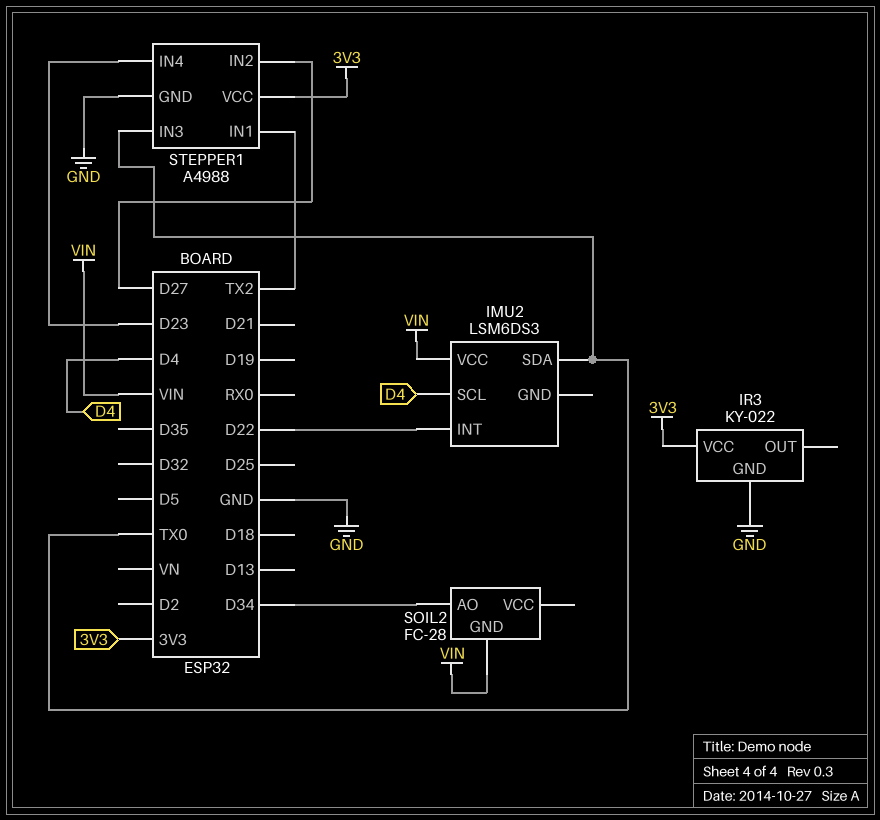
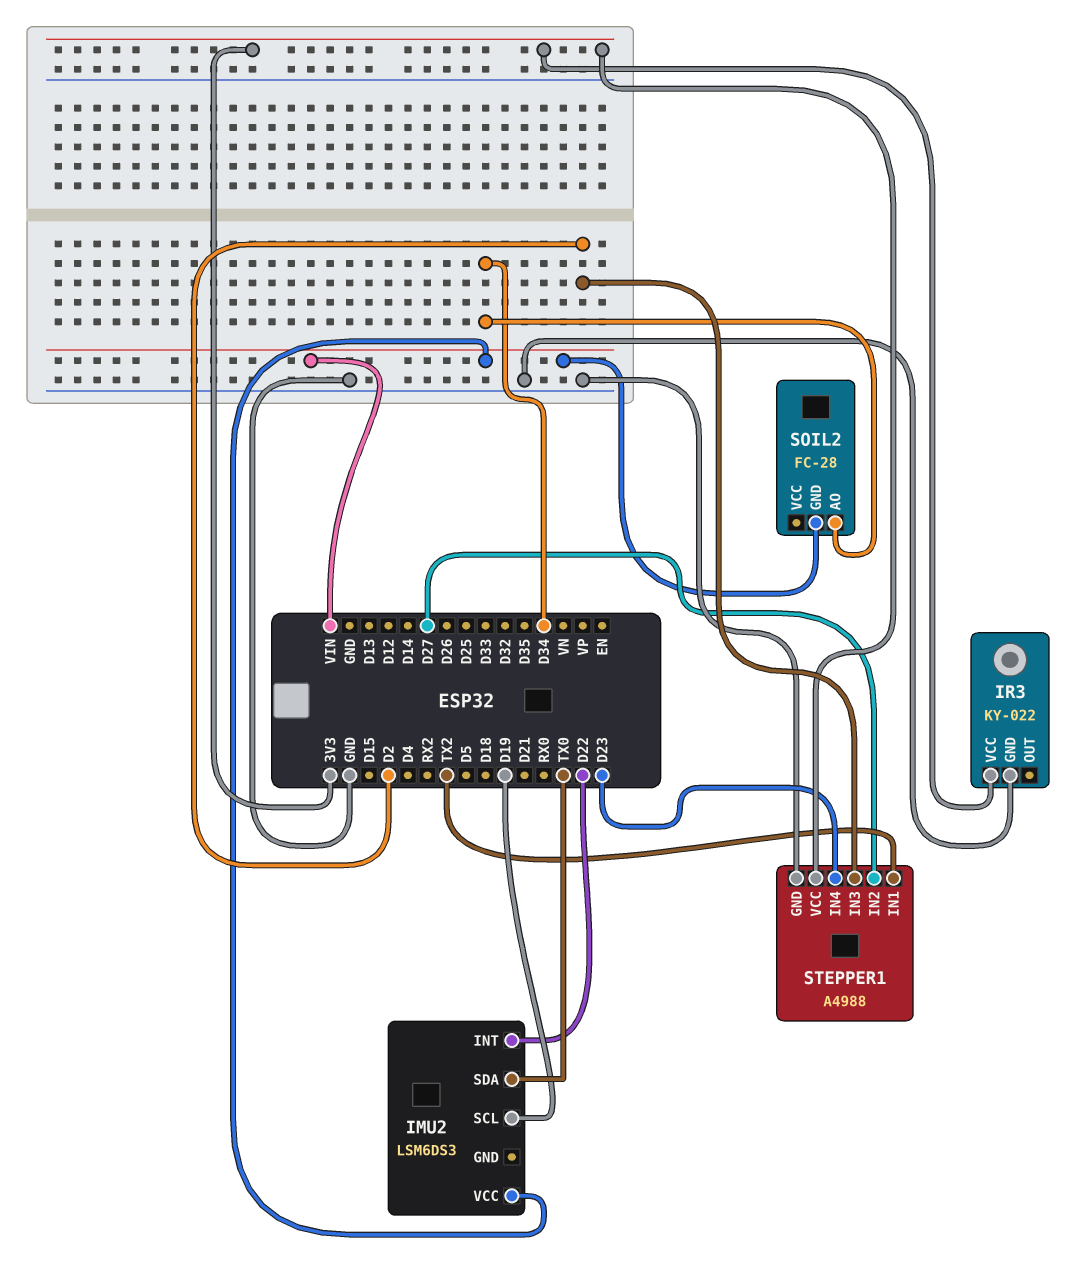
IMU2 pin SCL: D4 -> D19
STEPPER1 pin IN3: TX0 -> D2

